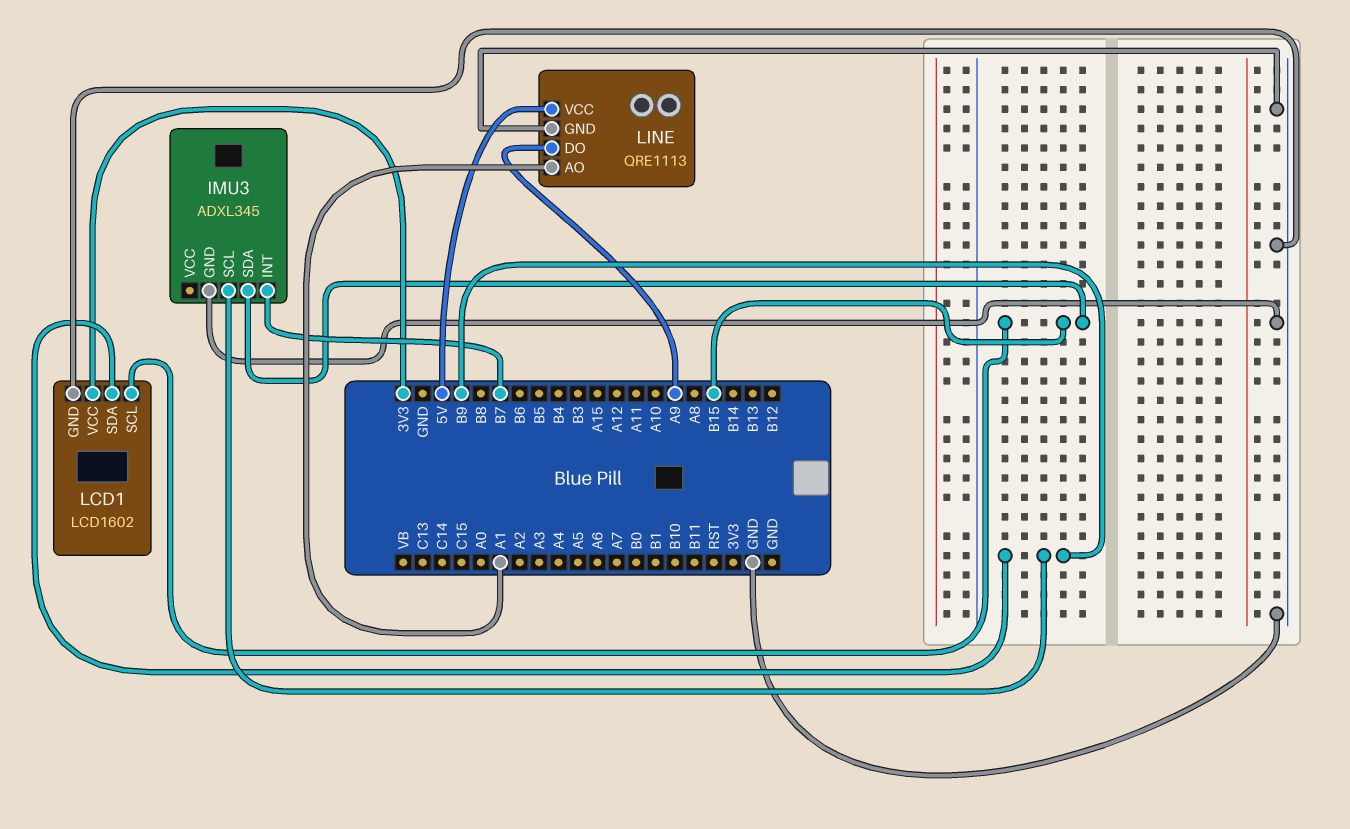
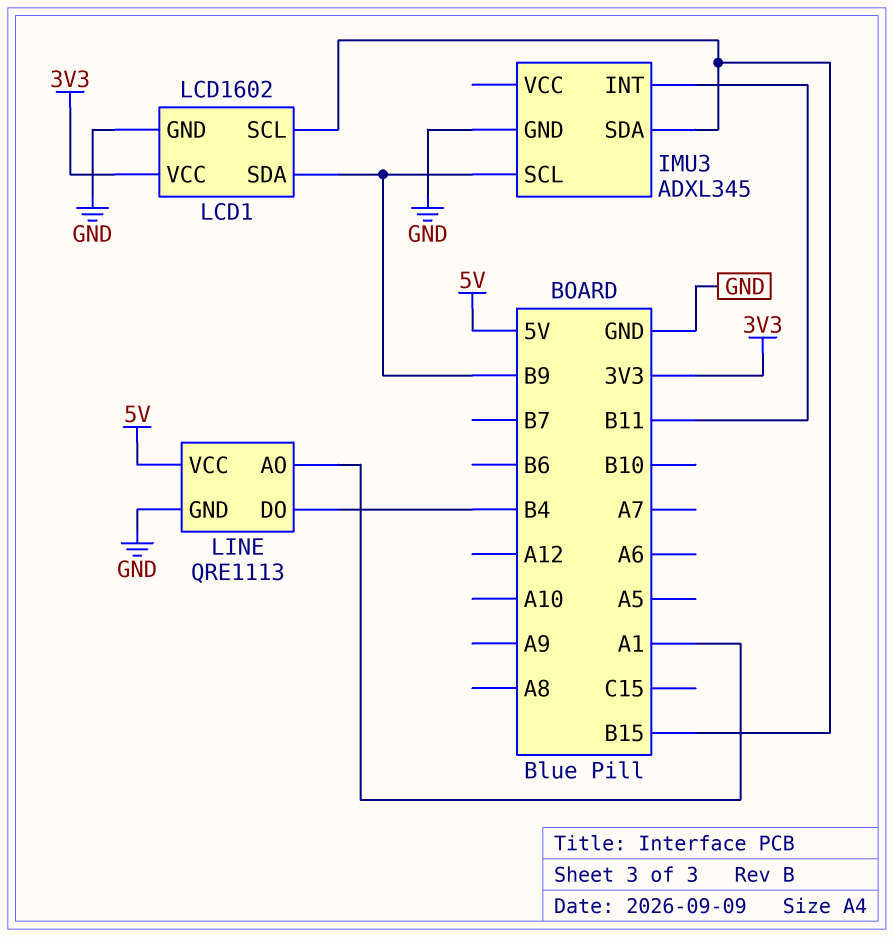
IMU3 pin INT: B7 -> B11
LINE pin DO: A9 -> B4

